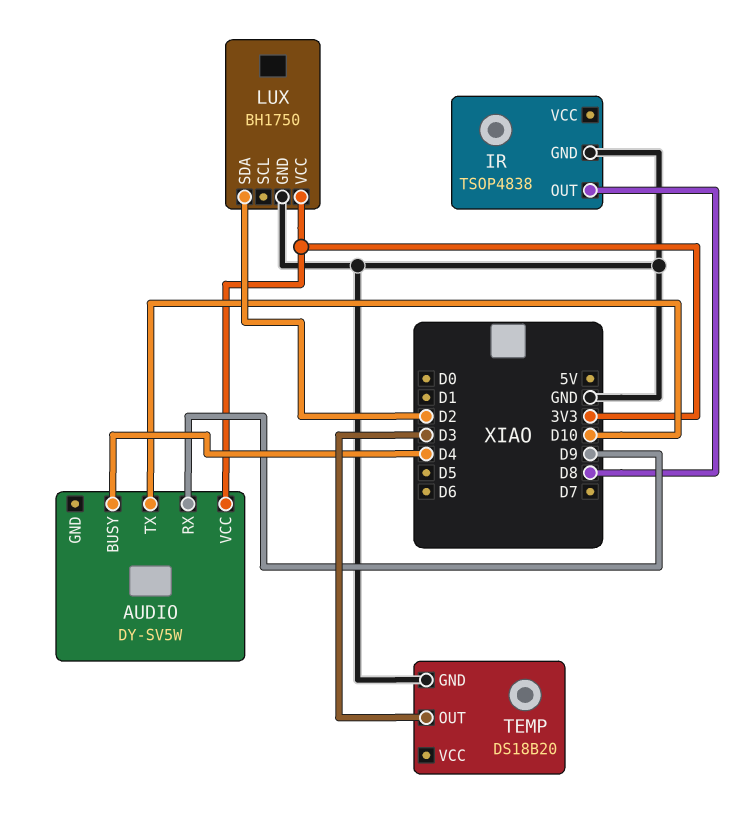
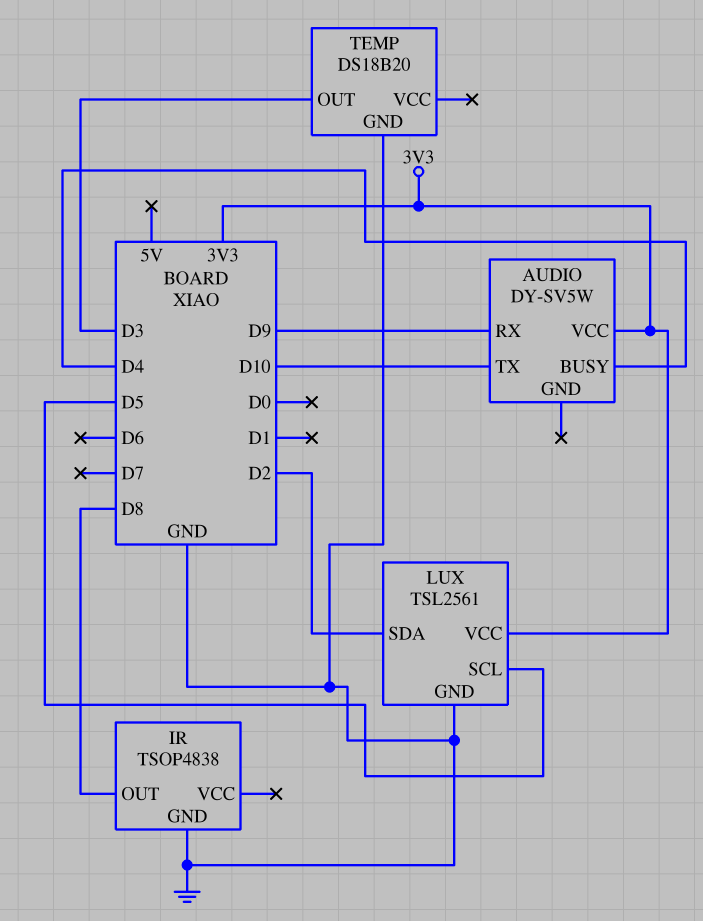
LUX: BH1750 -> TSL2561
LUX pin SCL: none -> D5

